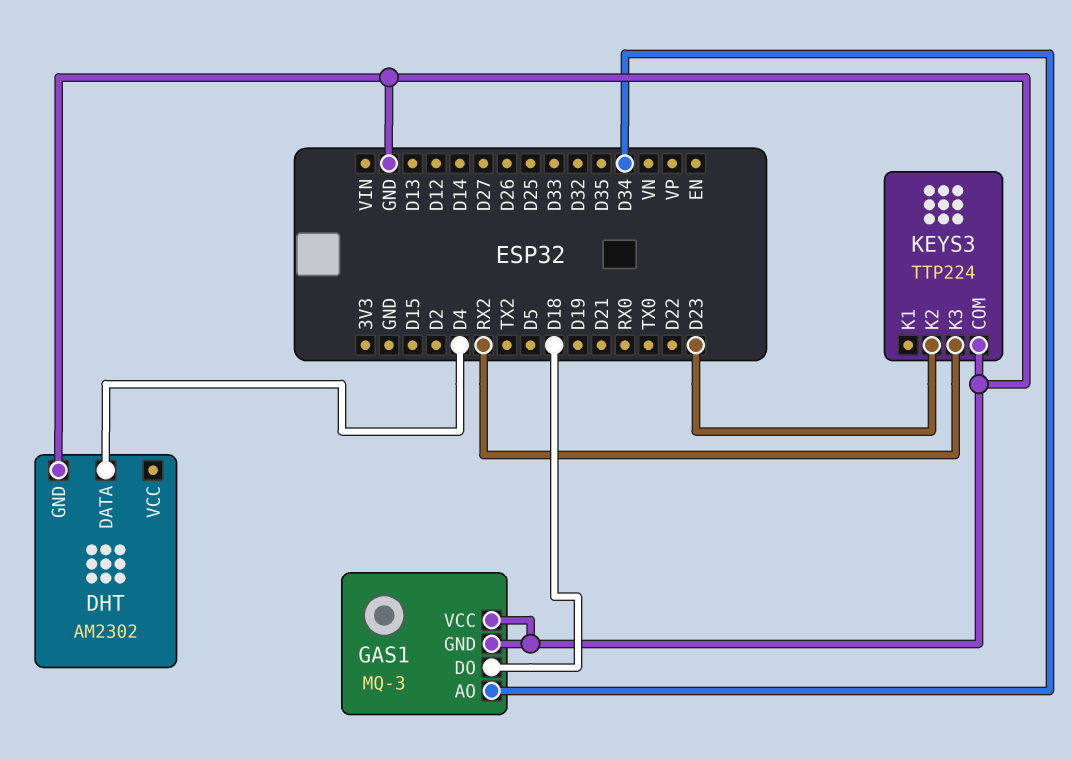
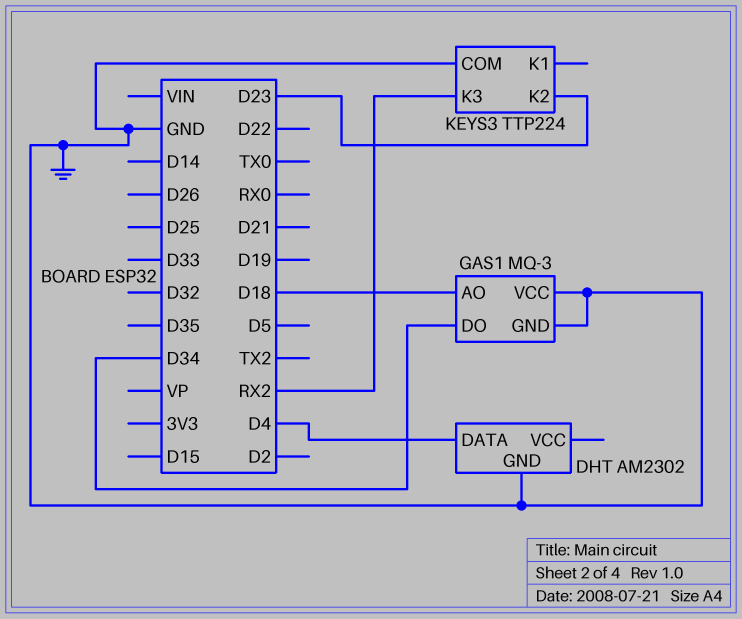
GAS1 pin AO: D34 -> D18
GAS1 pin DO: D18 -> D34

